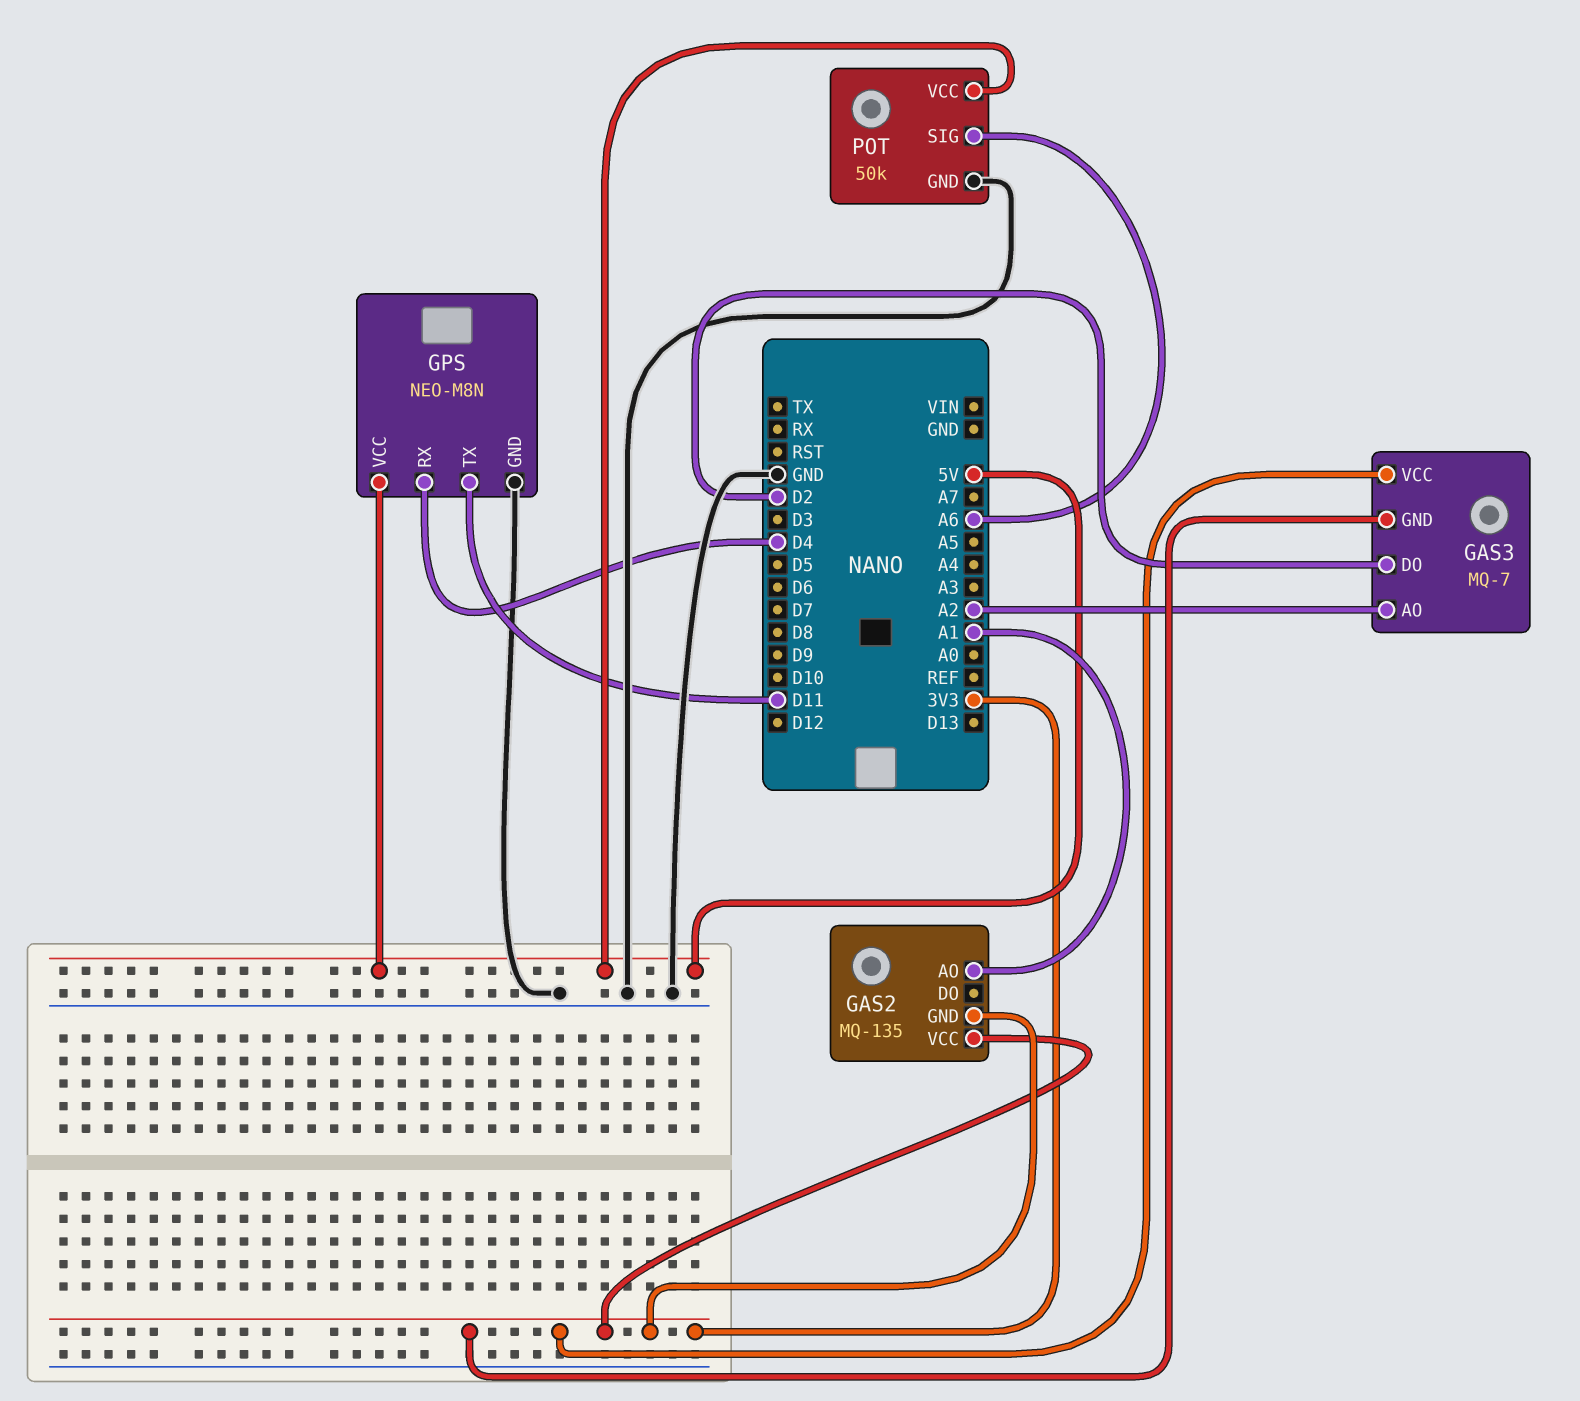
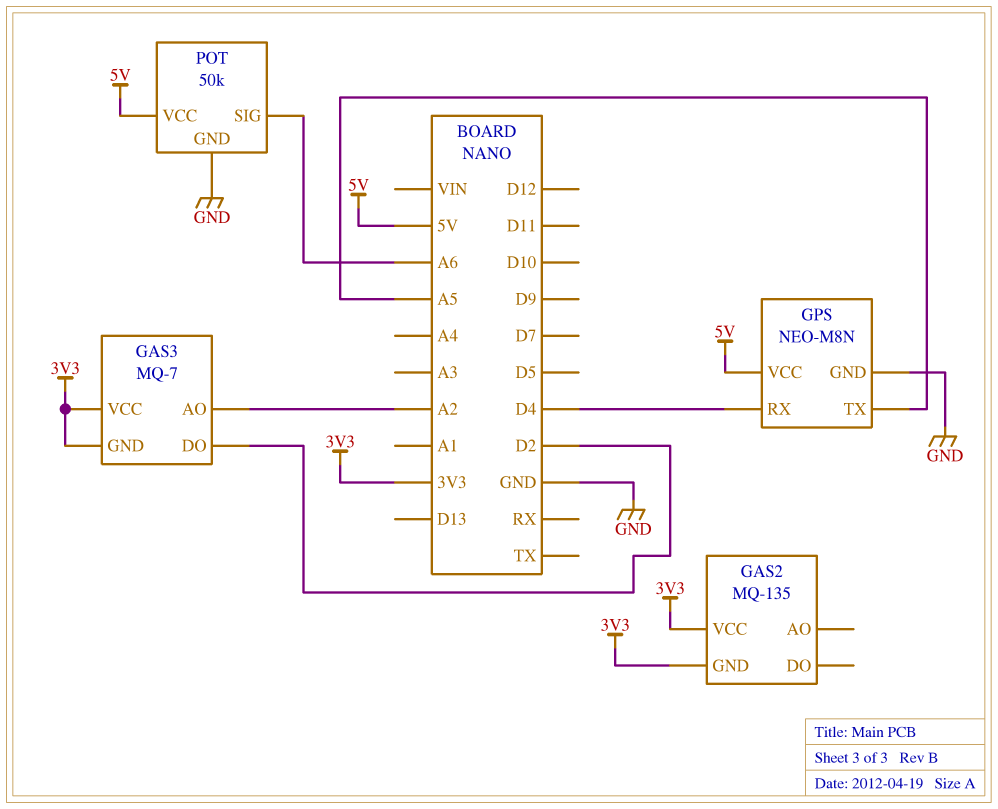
GAS2 pin AO: A1 -> none
GPS pin TX: D11 -> A5

